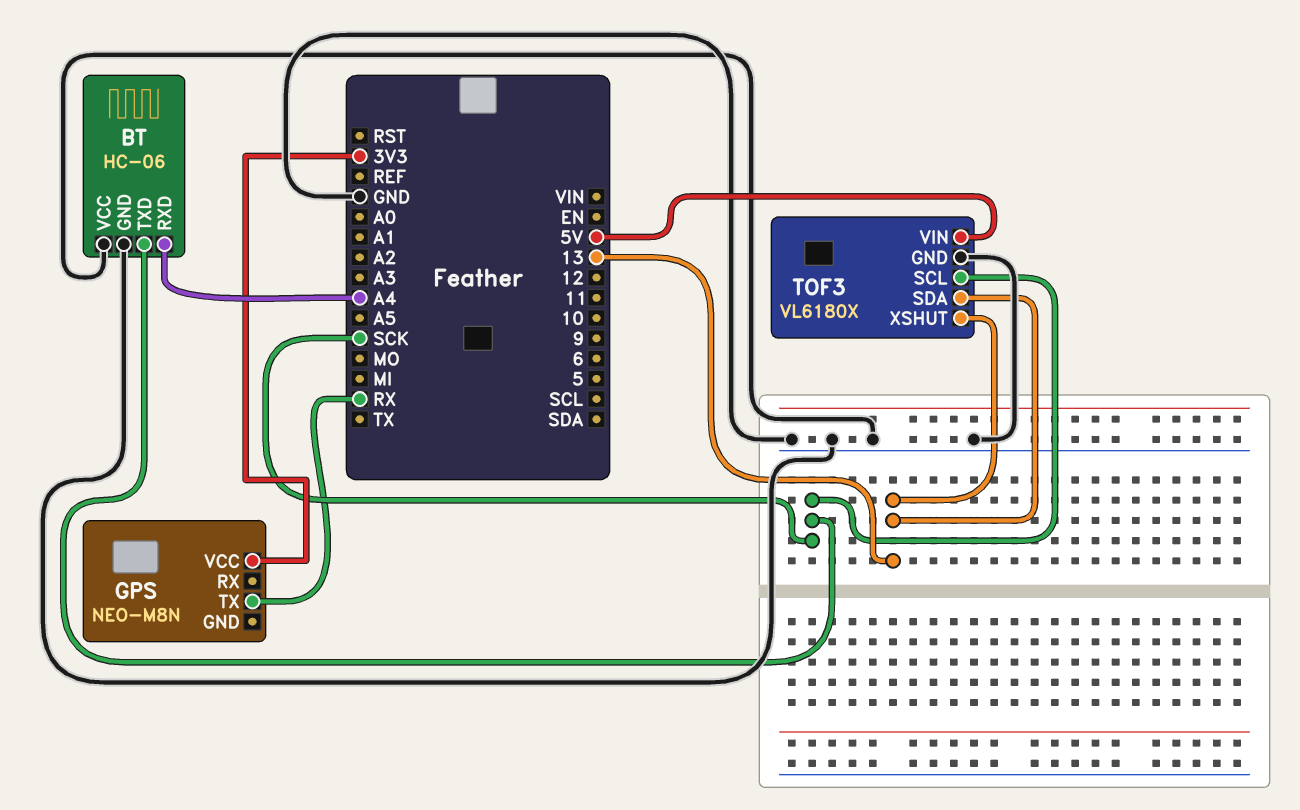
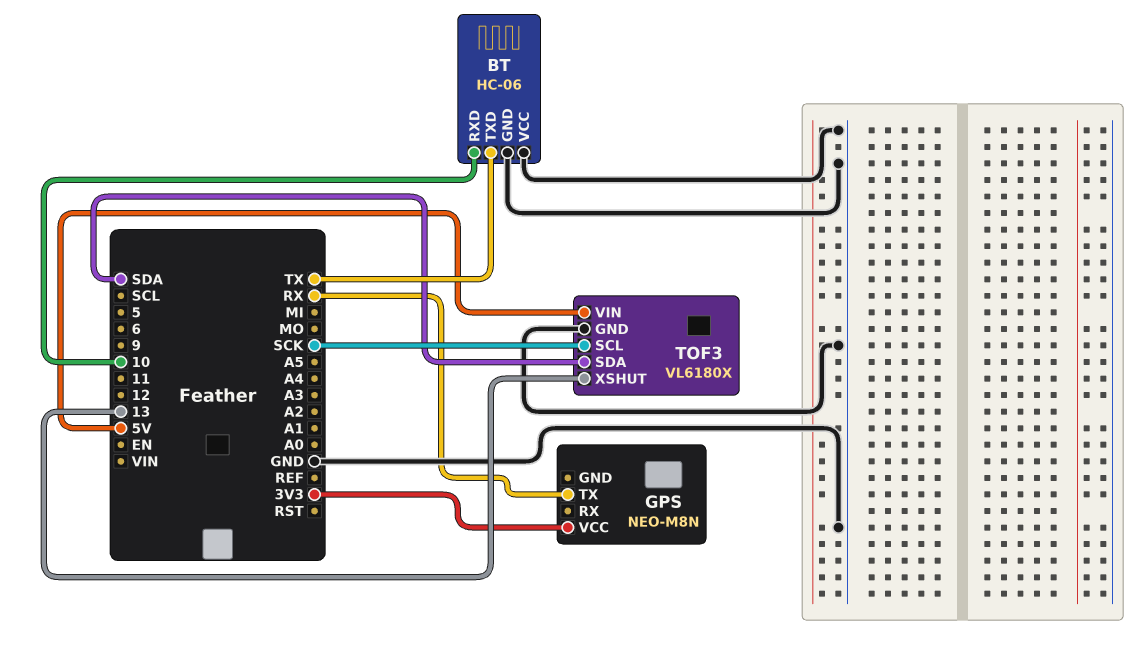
BT pin RXD: A4 -> 10
BT pin TXD: SCK -> TX
TOF3 pin SDA: 13 -> SDA

